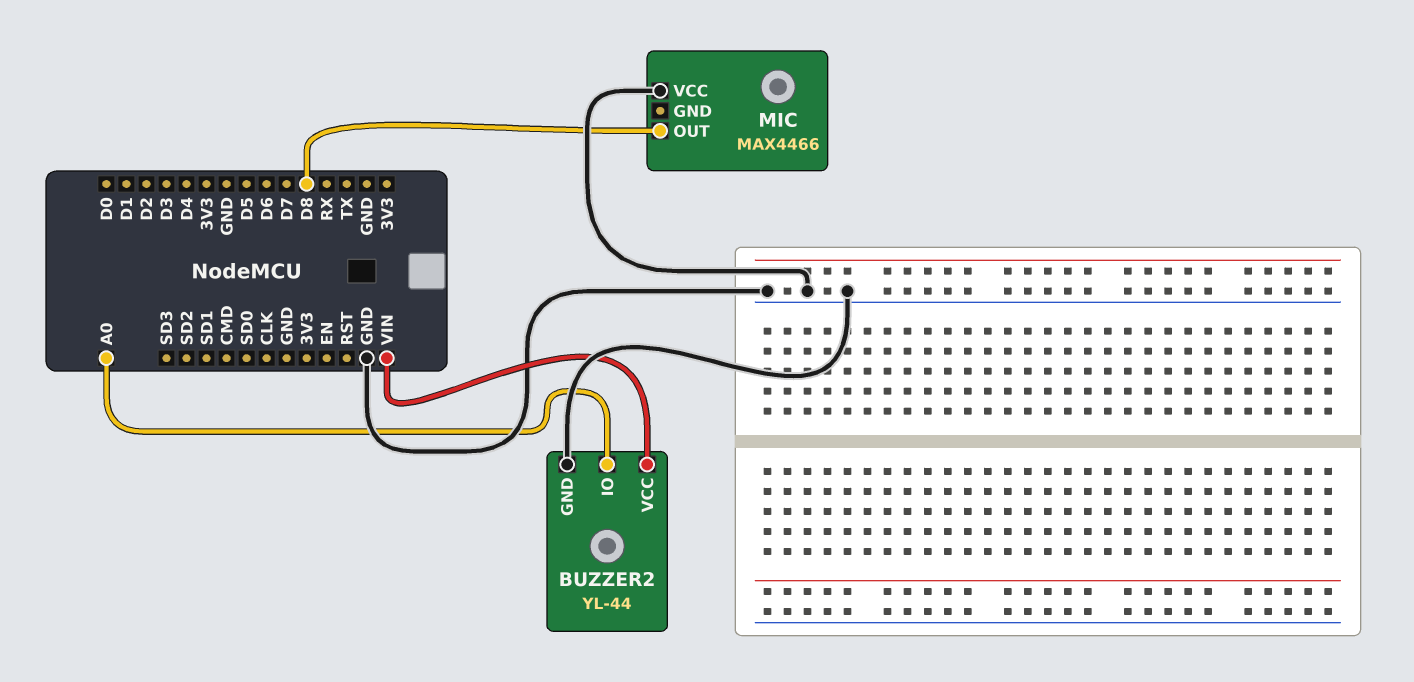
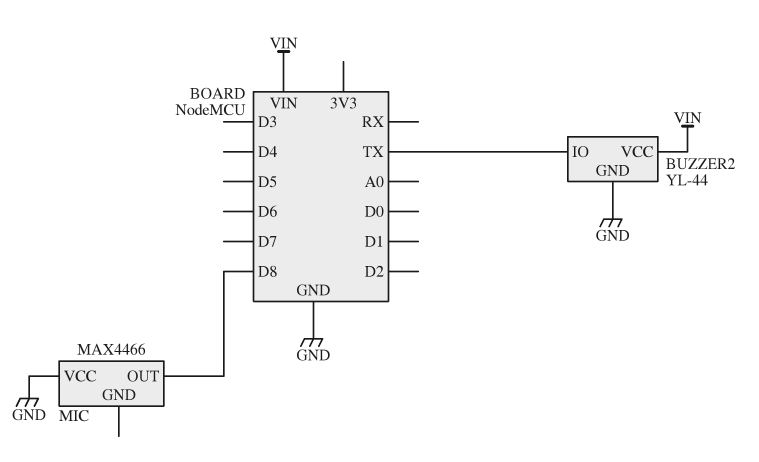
BUZZER2 pin IO: A0 -> TX

